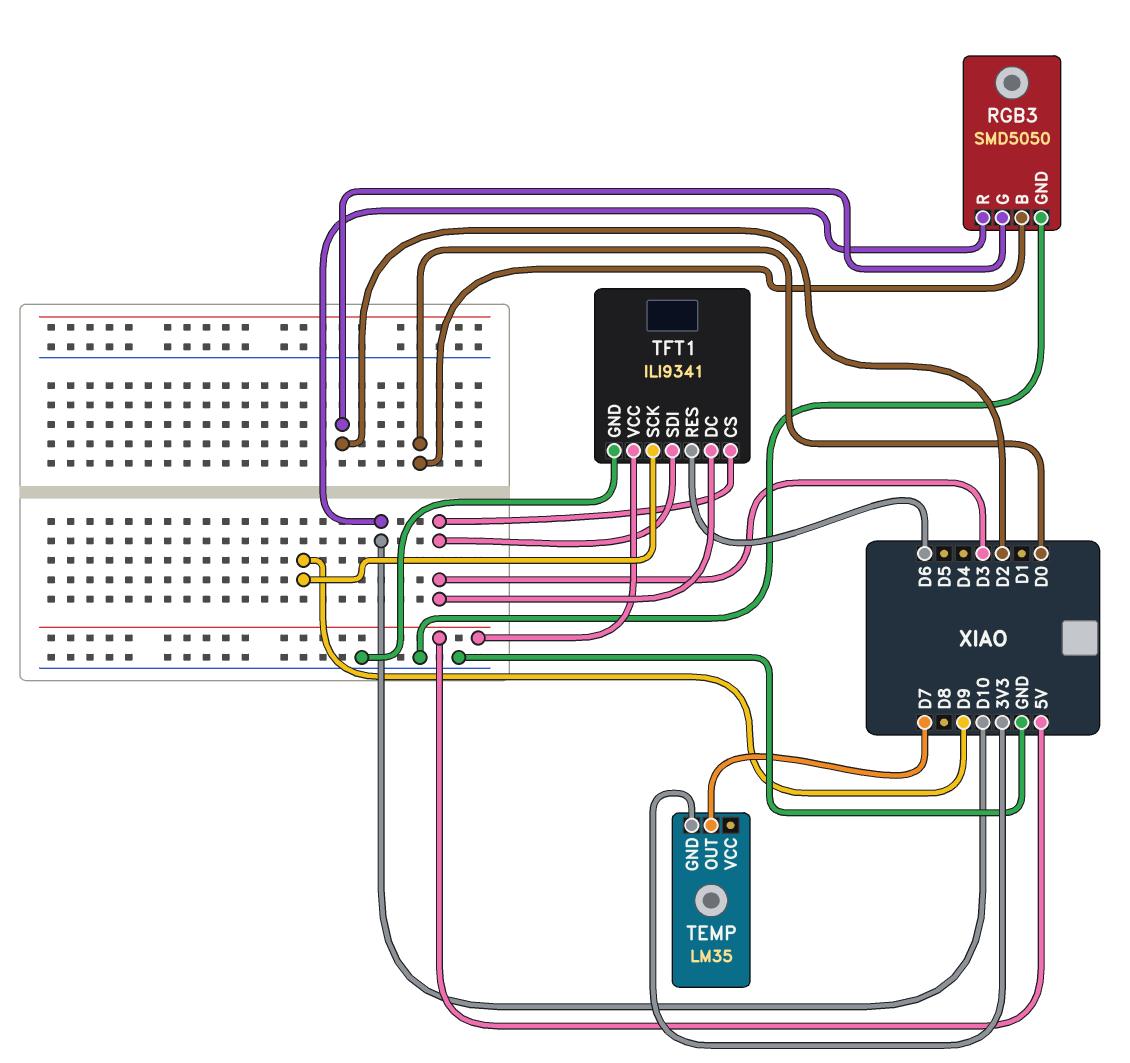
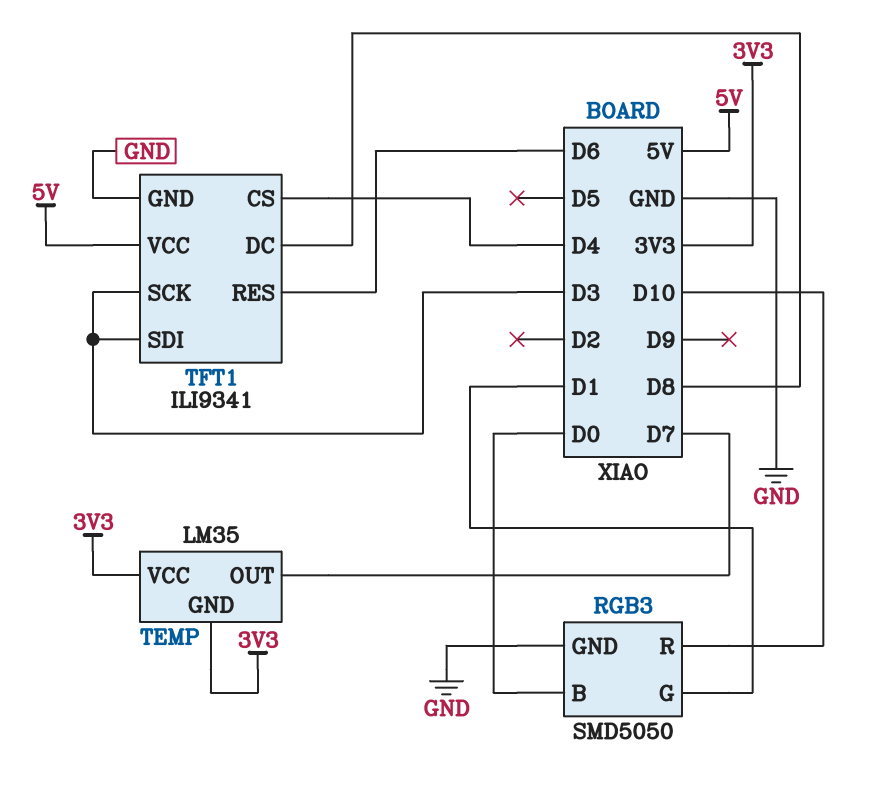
RGB3 pin G: D2 -> D1
TEMP pin VCC: none -> 3V3
TFT1 pin CS: D3 -> D4
TFT1 pin DC: D3 -> D8
TFT1 pin SCK: D9 -> D3

